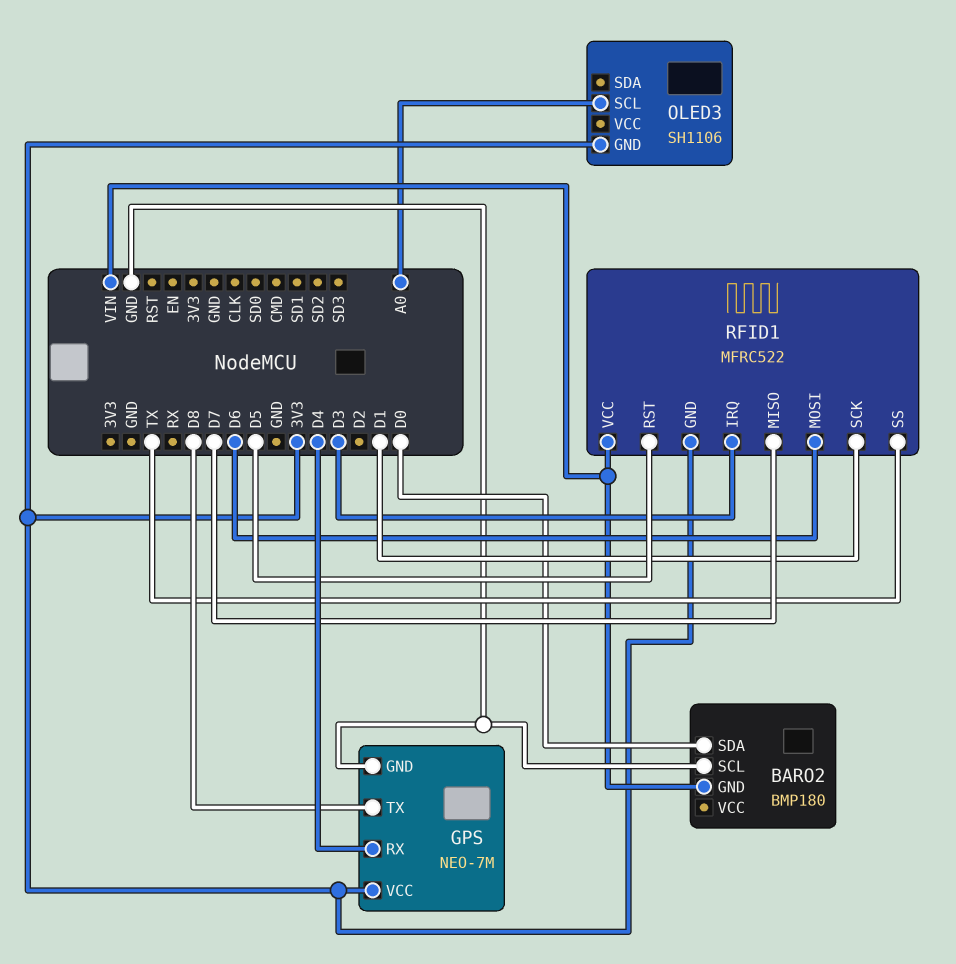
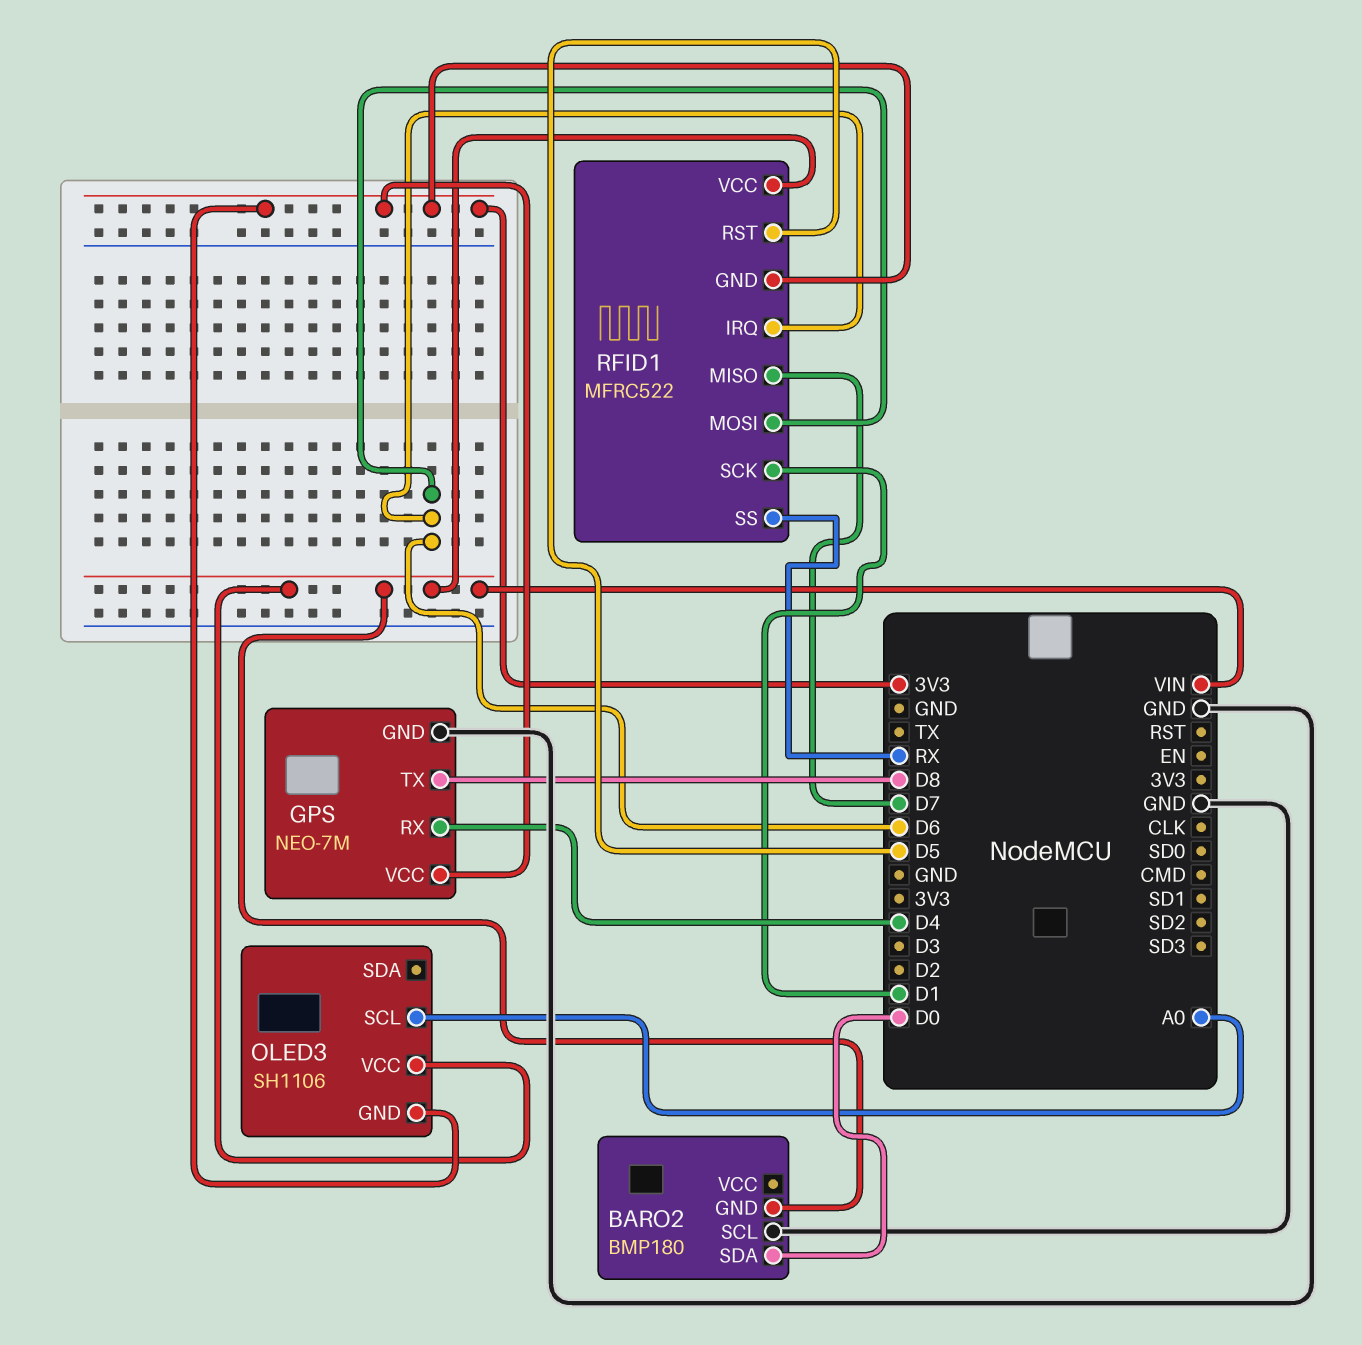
OLED3 pin VCC: none -> VIN
RFID1 pin IRQ: D3 -> D6
RFID1 pin SS: TX -> RX

